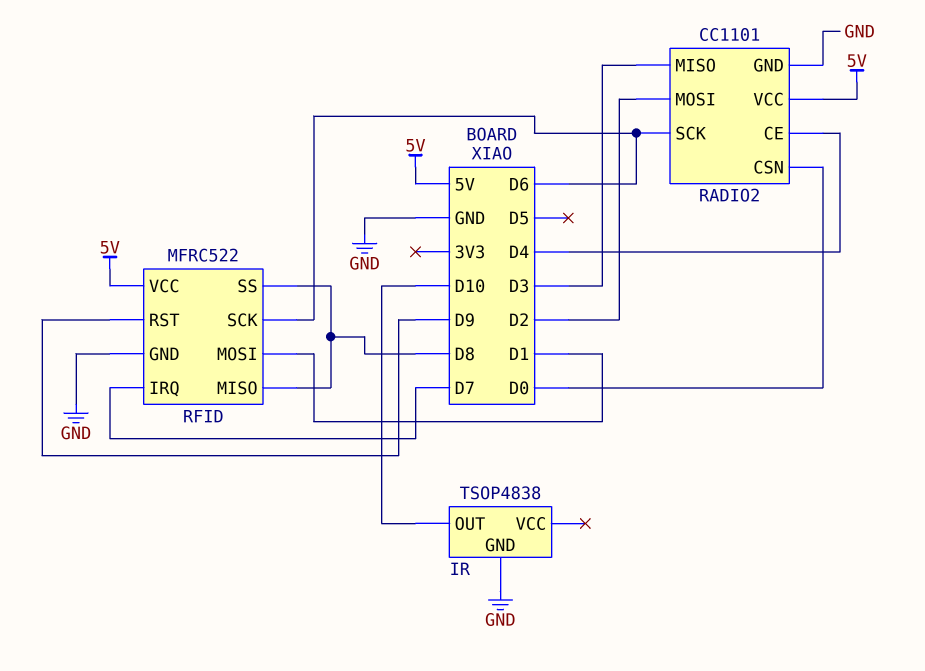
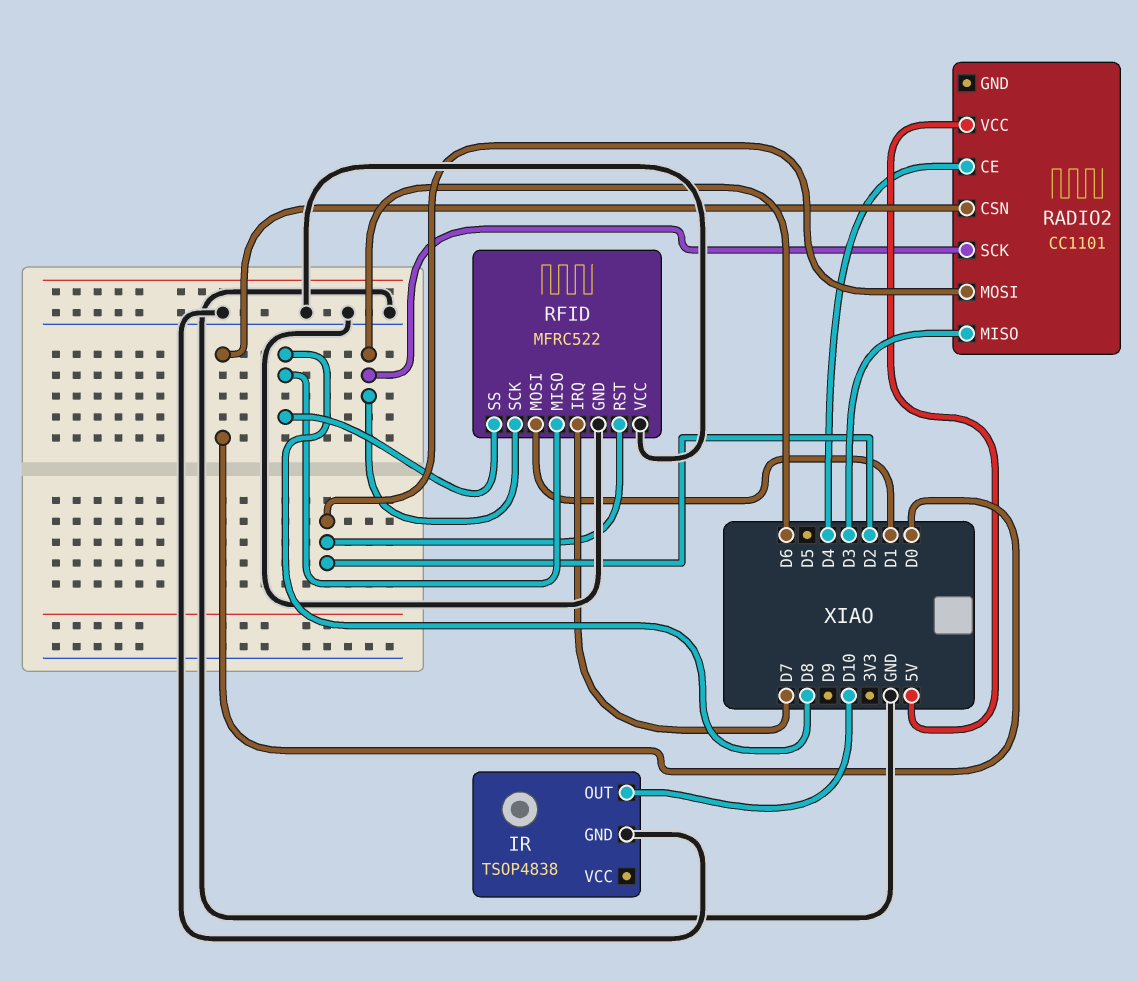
RADIO2 pin GND: GND -> none
RFID pin RST: D9 -> D2
RFID pin VCC: 5V -> GND

